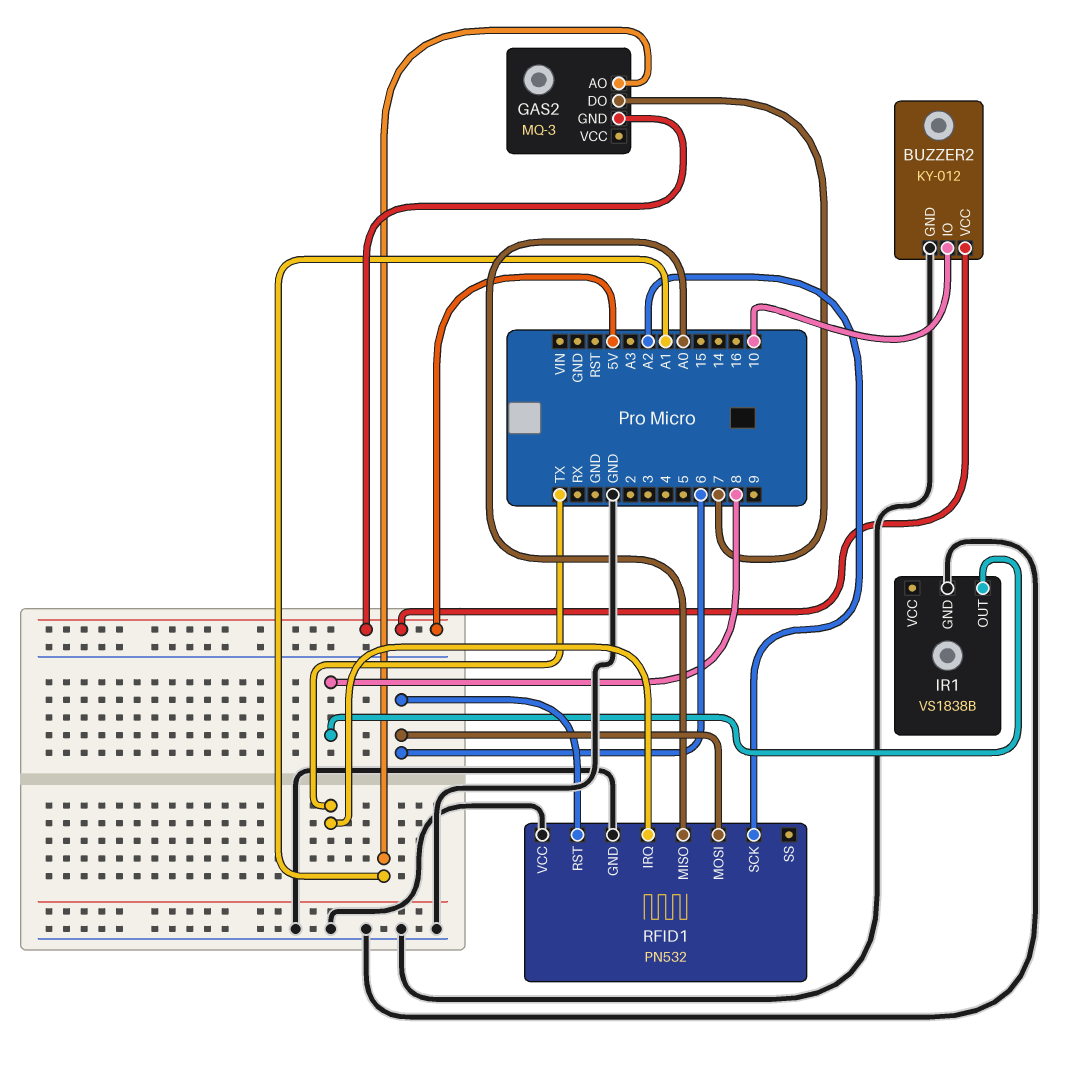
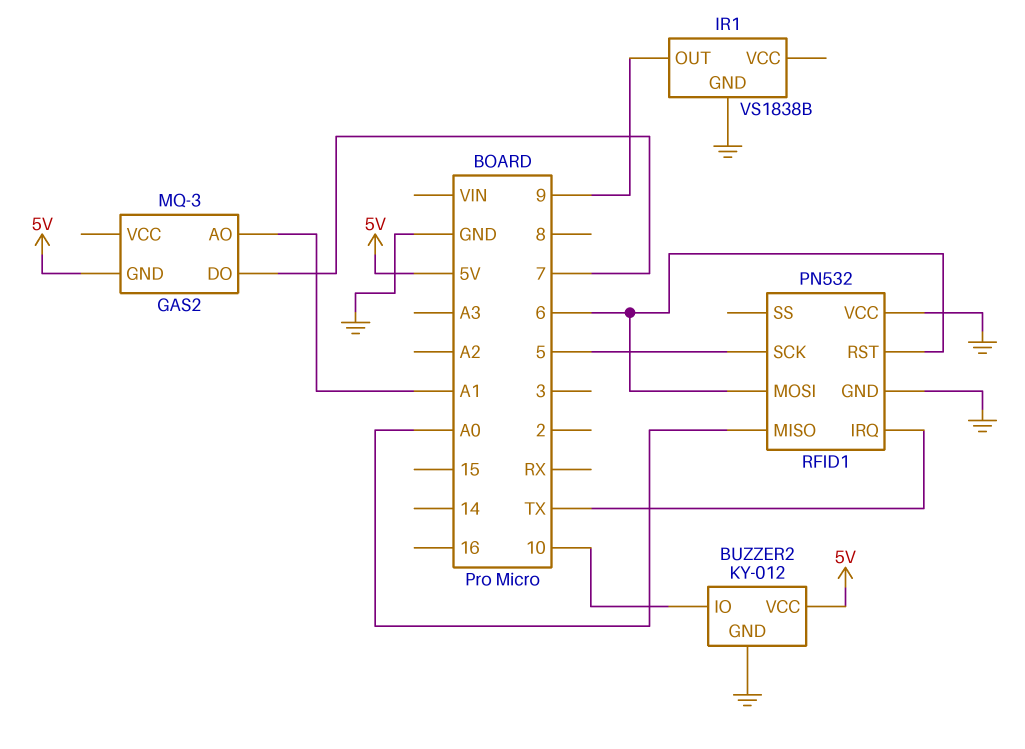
IR1 pin OUT: 8 -> 9
RFID1 pin SCK: A2 -> 5

